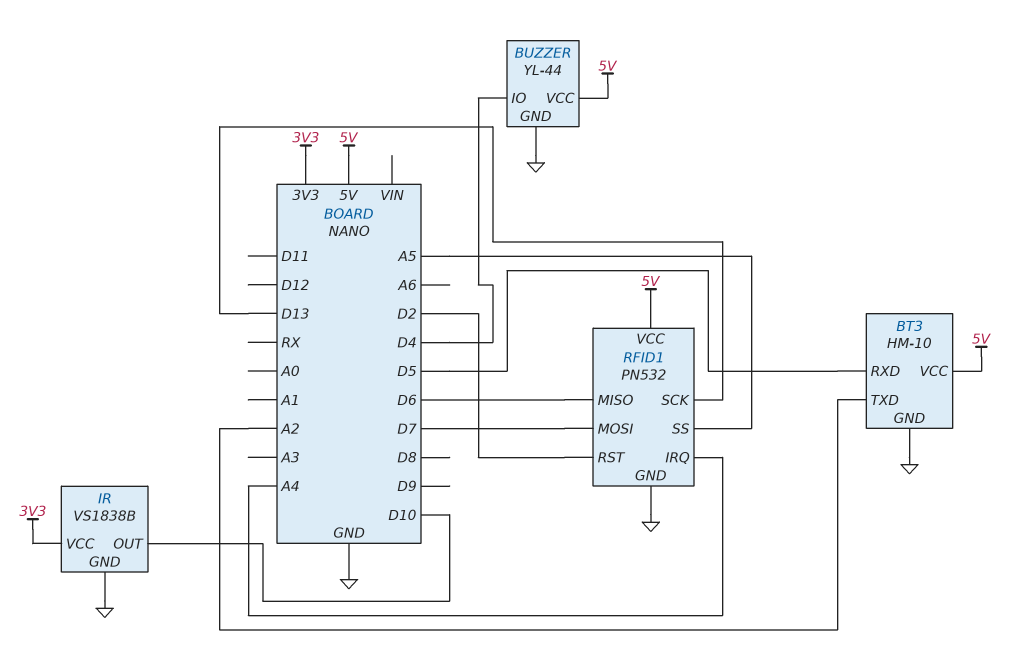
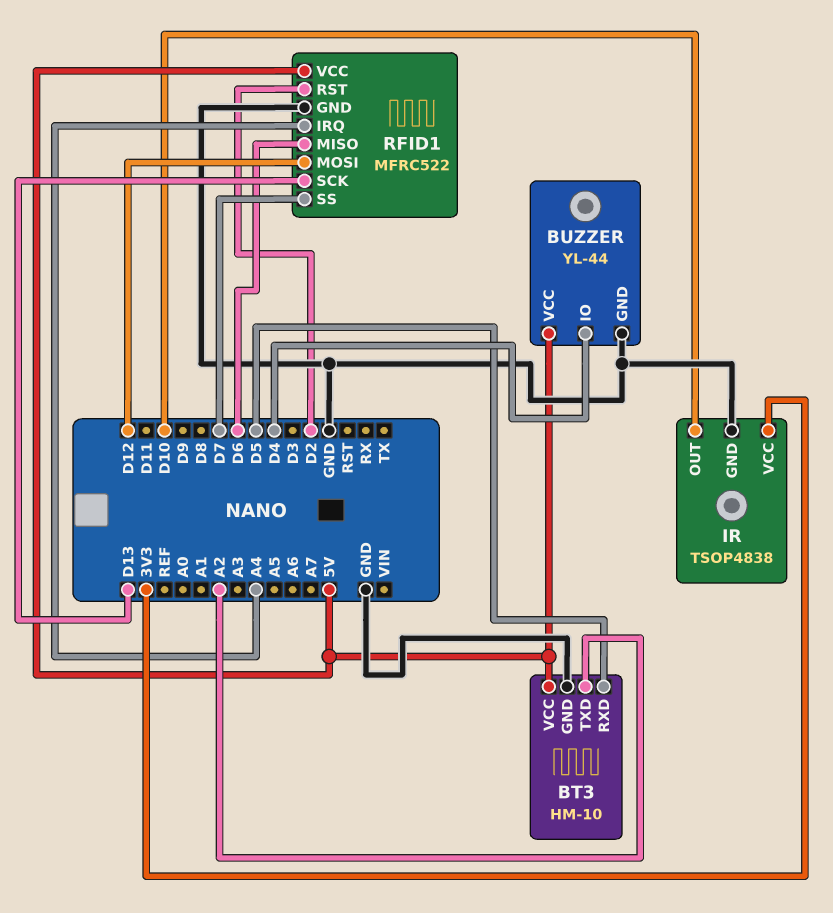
IR: VS1838B -> TSOP4838
RFID1: PN532 -> MFRC522
RFID1 pin MOSI: D7 -> D12
RFID1 pin SS: A5 -> D7

